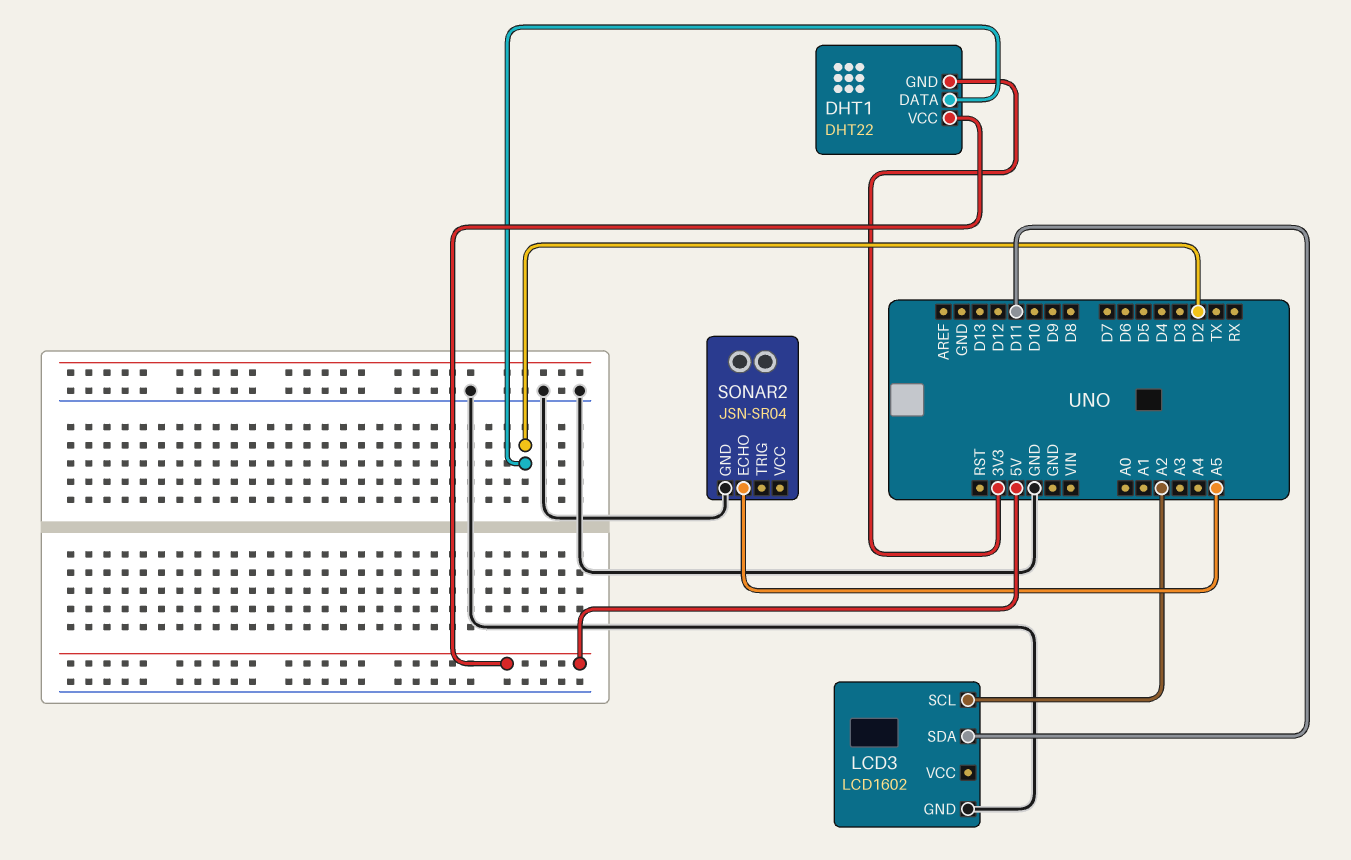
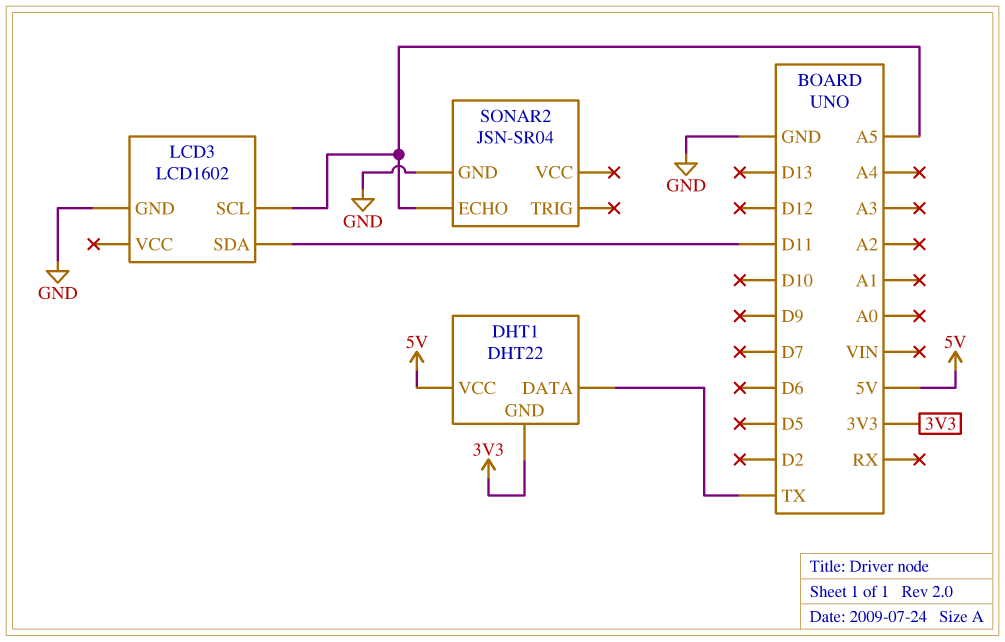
DHT1 pin DATA: D2 -> TX
LCD3 pin SCL: A2 -> A5

